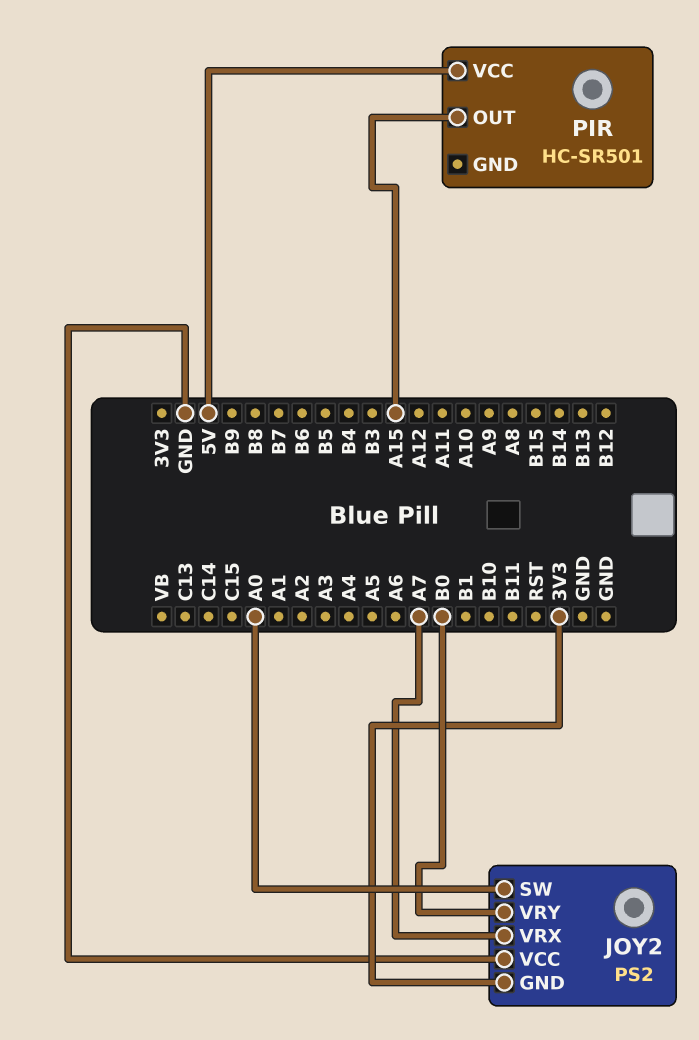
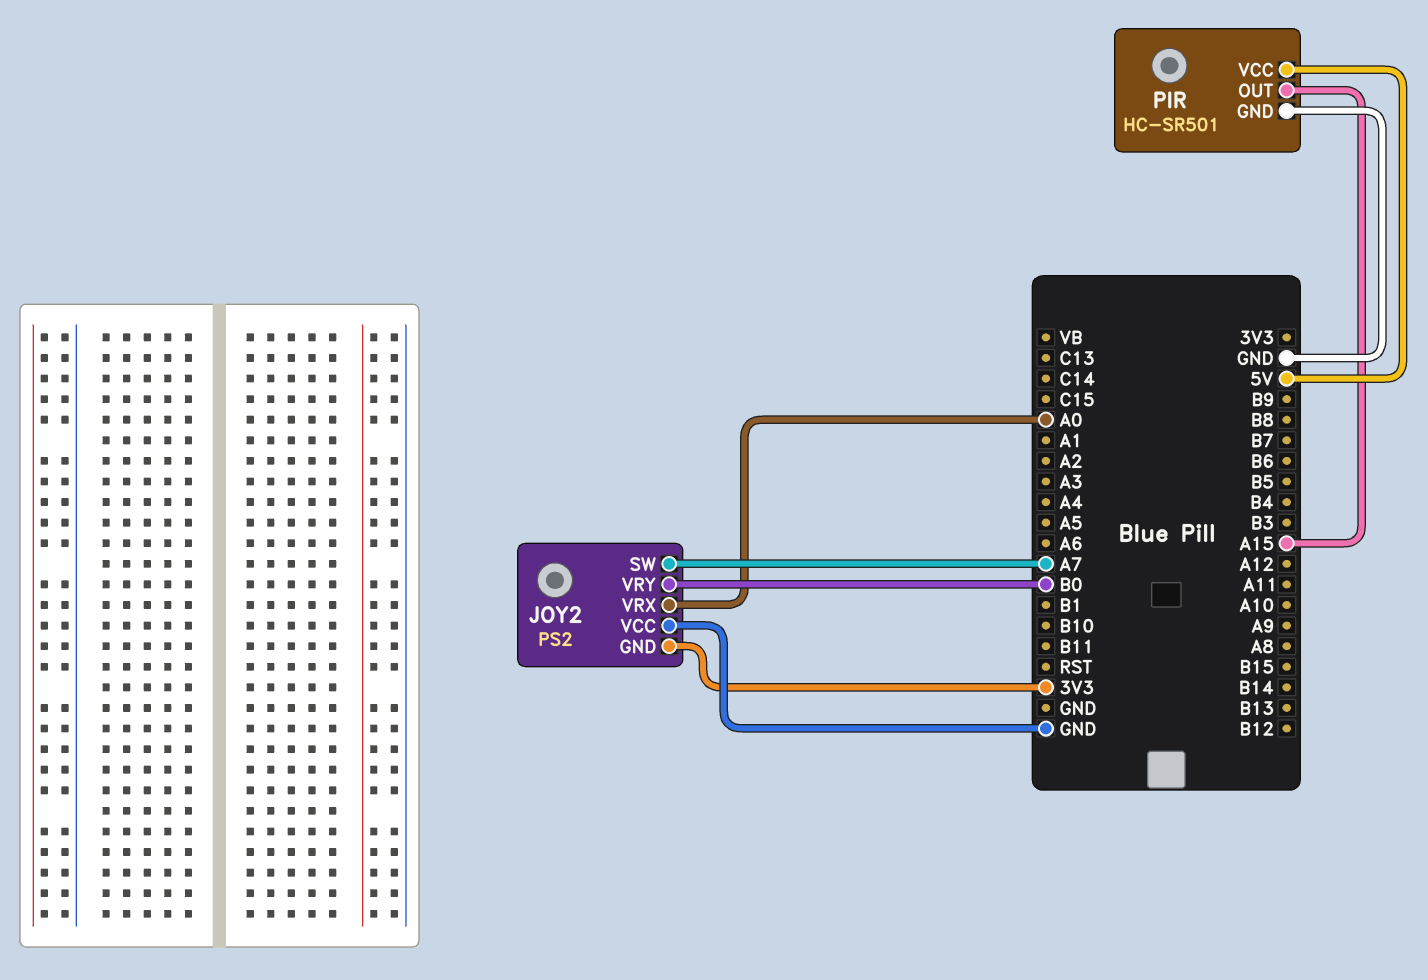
JOY2 pin SW: A0 -> A7
JOY2 pin VRX: A7 -> A0
PIR pin GND: none -> GND

